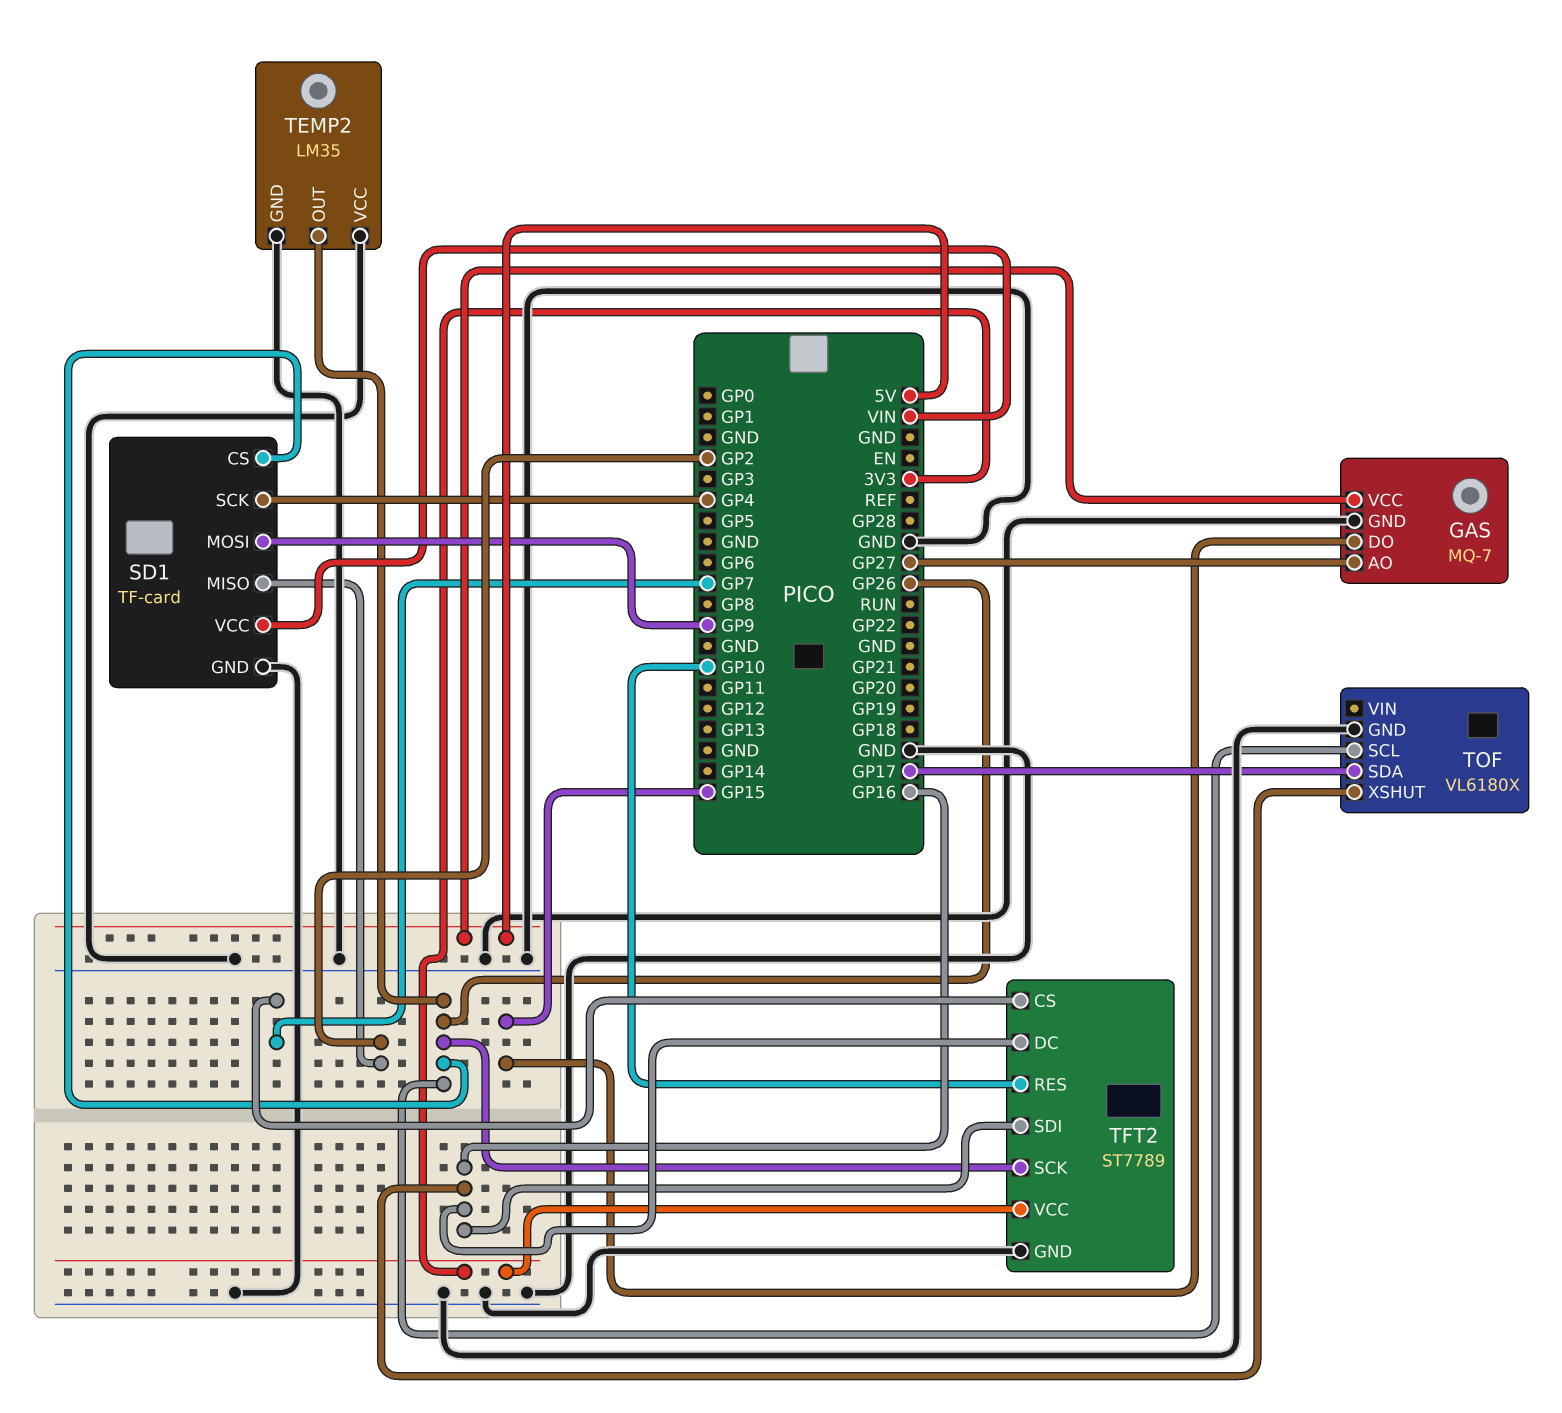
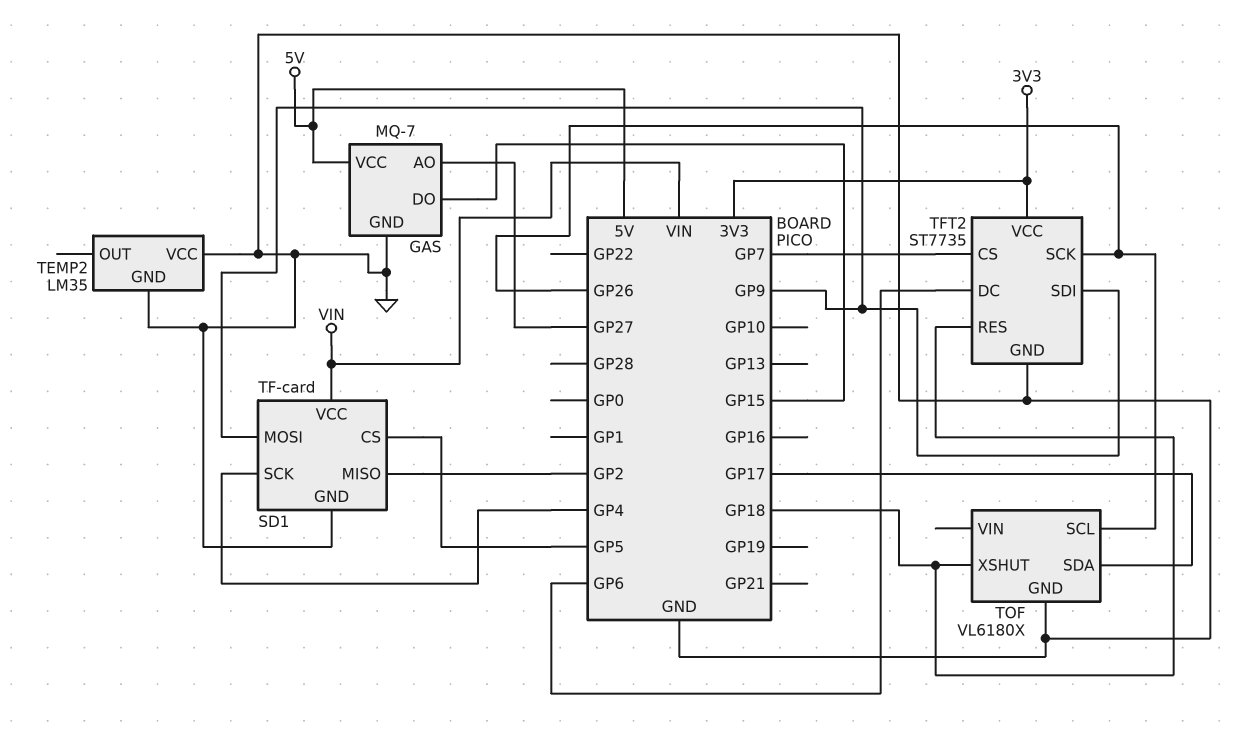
SD1 pin CS: GP26 -> GP5
TEMP2 pin OUT: GP26 -> none
TFT2: ST7789 -> ST7735
TFT2 pin DC: GP16 -> GP6
TFT2 pin RES: GP10 -> GP18
TFT2 pin SDI: GP16 -> GP9
TOF pin XSHUT: GP16 -> GP18

